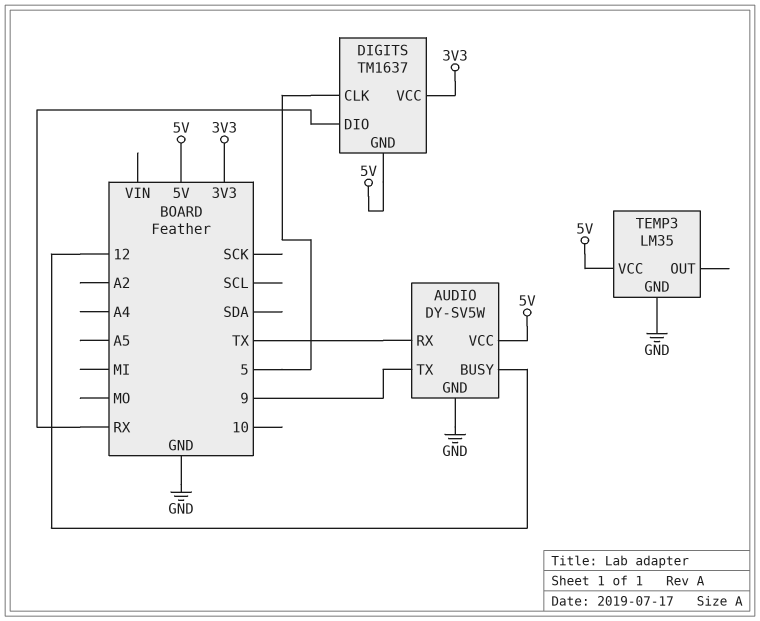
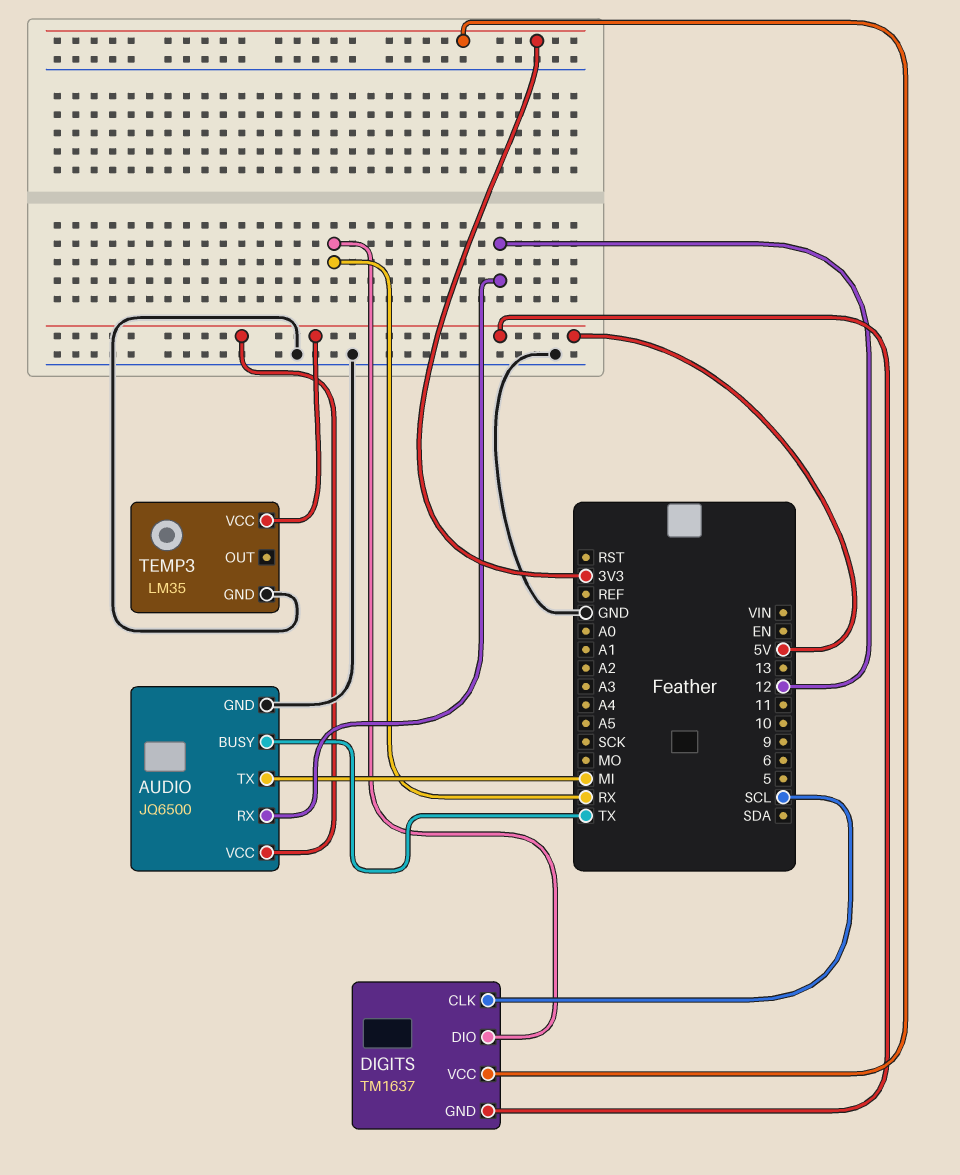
AUDIO: DY-SV5W -> JQ6500
AUDIO pin BUSY: 12 -> TX
AUDIO pin RX: TX -> 12
AUDIO pin TX: 9 -> MI
DIGITS pin CLK: 5 -> SCL

